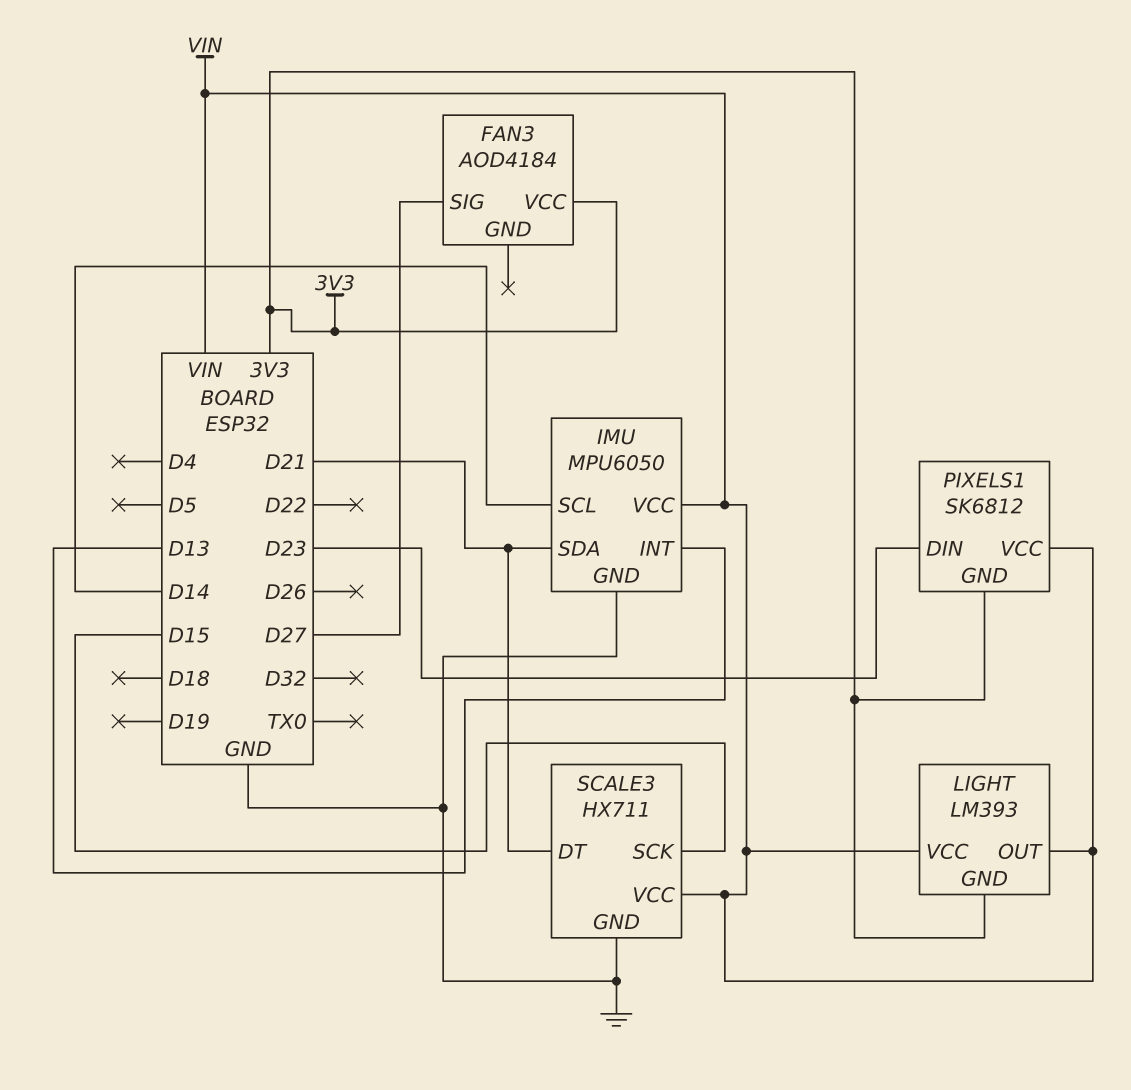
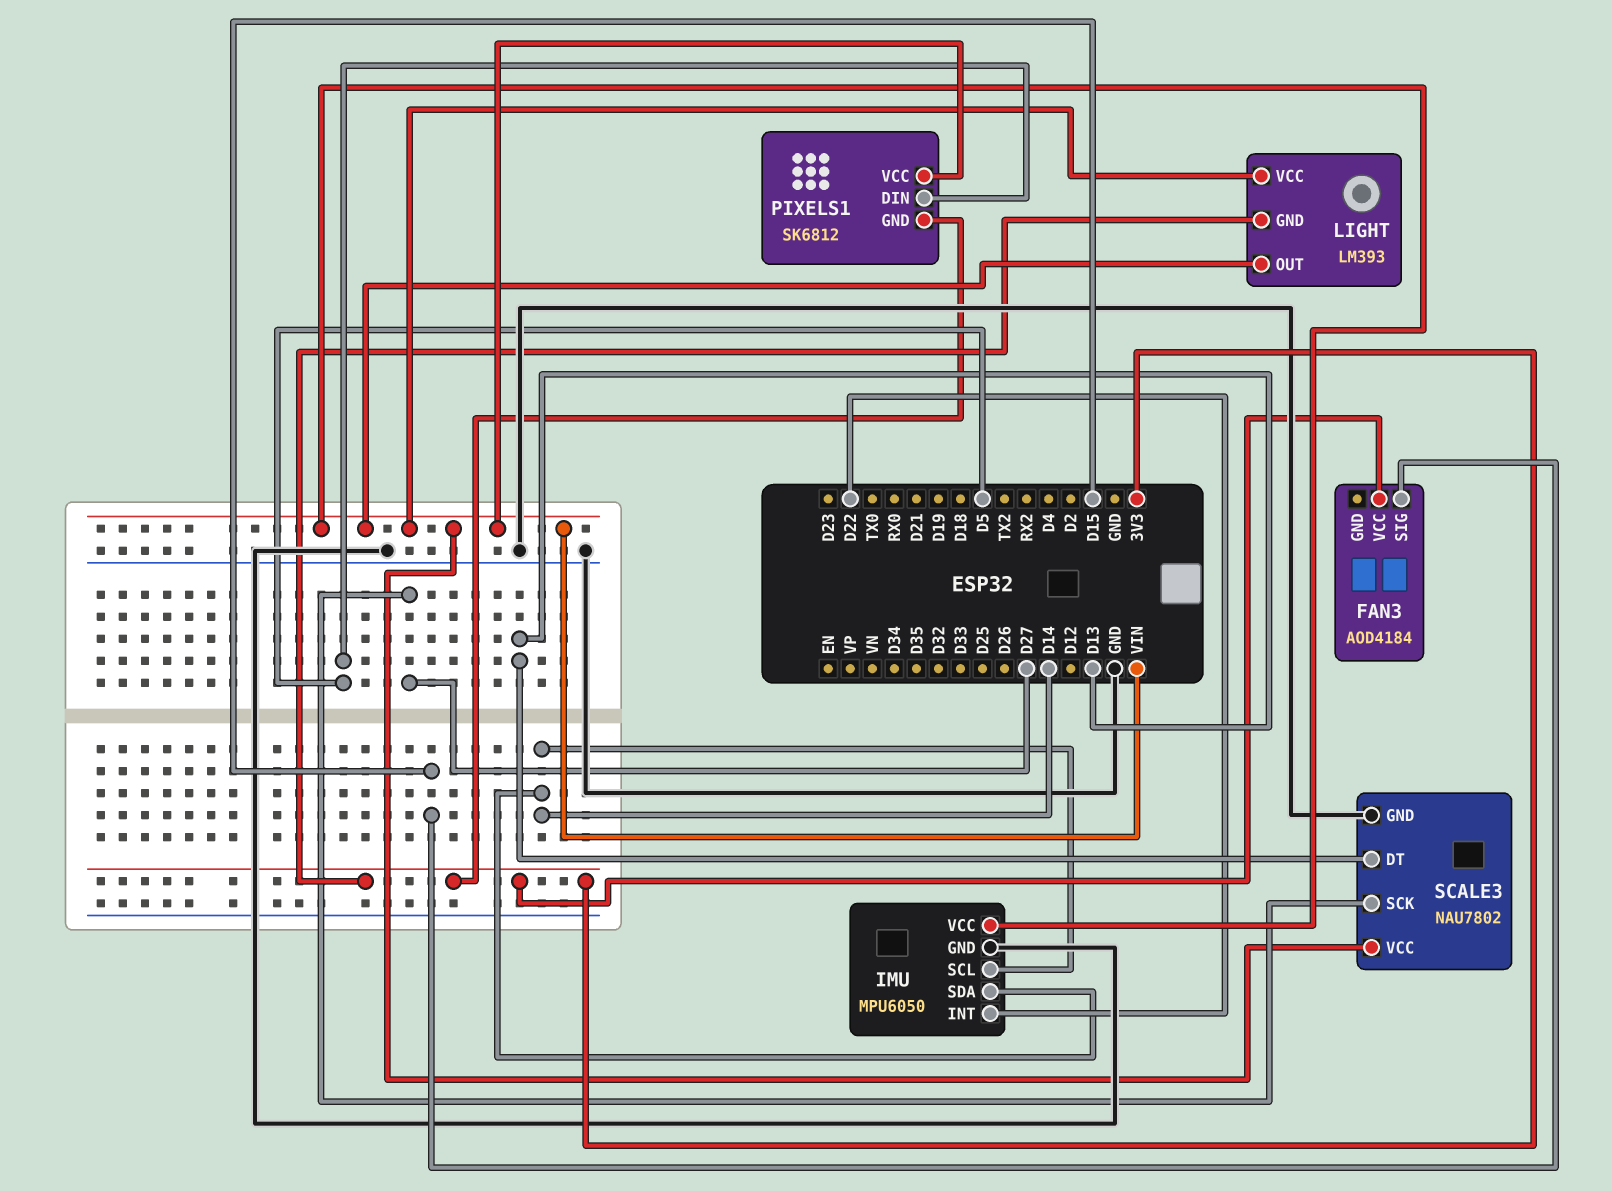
FAN3 pin SIG: D27 -> D15
IMU pin INT: D13 -> D22
IMU pin SDA: D21 -> D14
PIXELS1 pin DIN: D23 -> D5
SCALE3: HX711 -> NAU7802
SCALE3 pin DT: D21 -> D13
SCALE3 pin SCK: D15 -> D27

